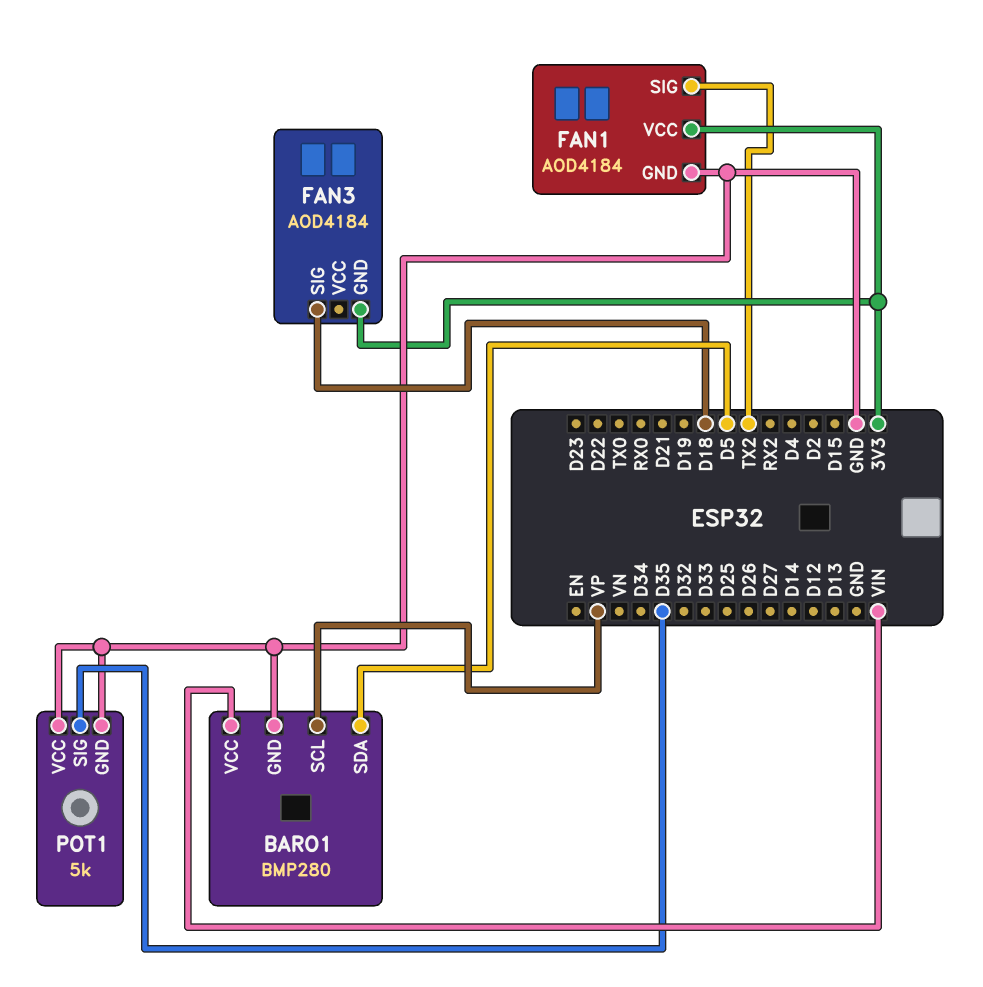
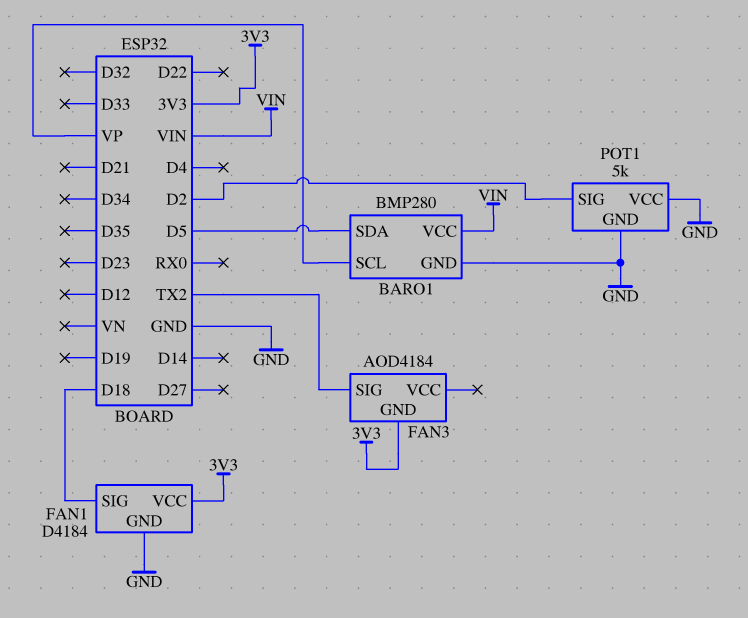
FAN1: AOD4184 -> D4184
FAN1 pin SIG: TX2 -> D18
FAN3 pin SIG: D18 -> TX2
POT1 pin SIG: D35 -> D2

